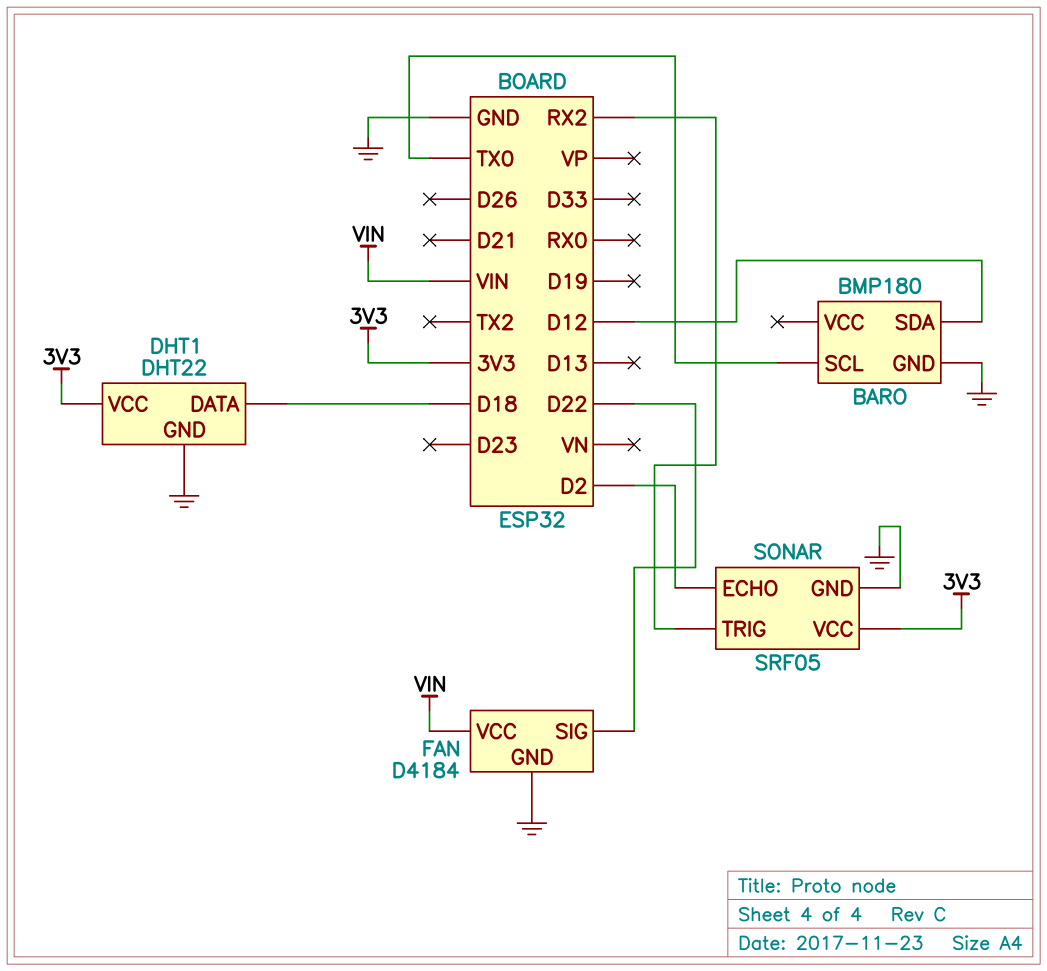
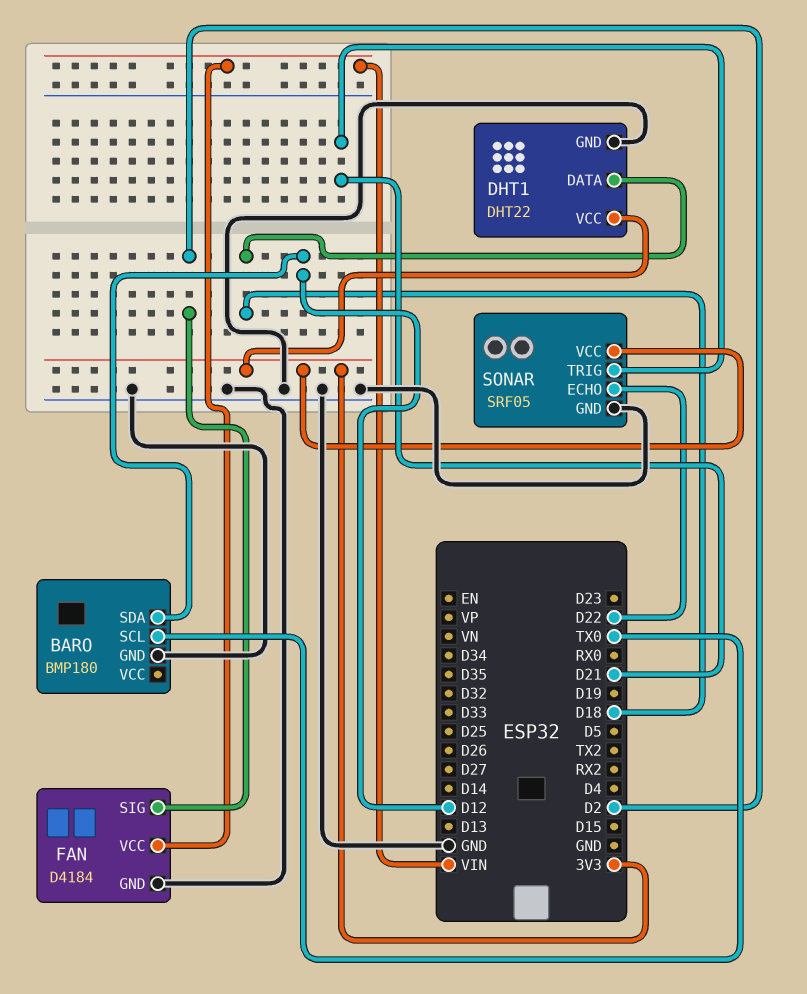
FAN pin SIG: D22 -> D2
SONAR pin ECHO: D2 -> D22
SONAR pin TRIG: RX2 -> D21

